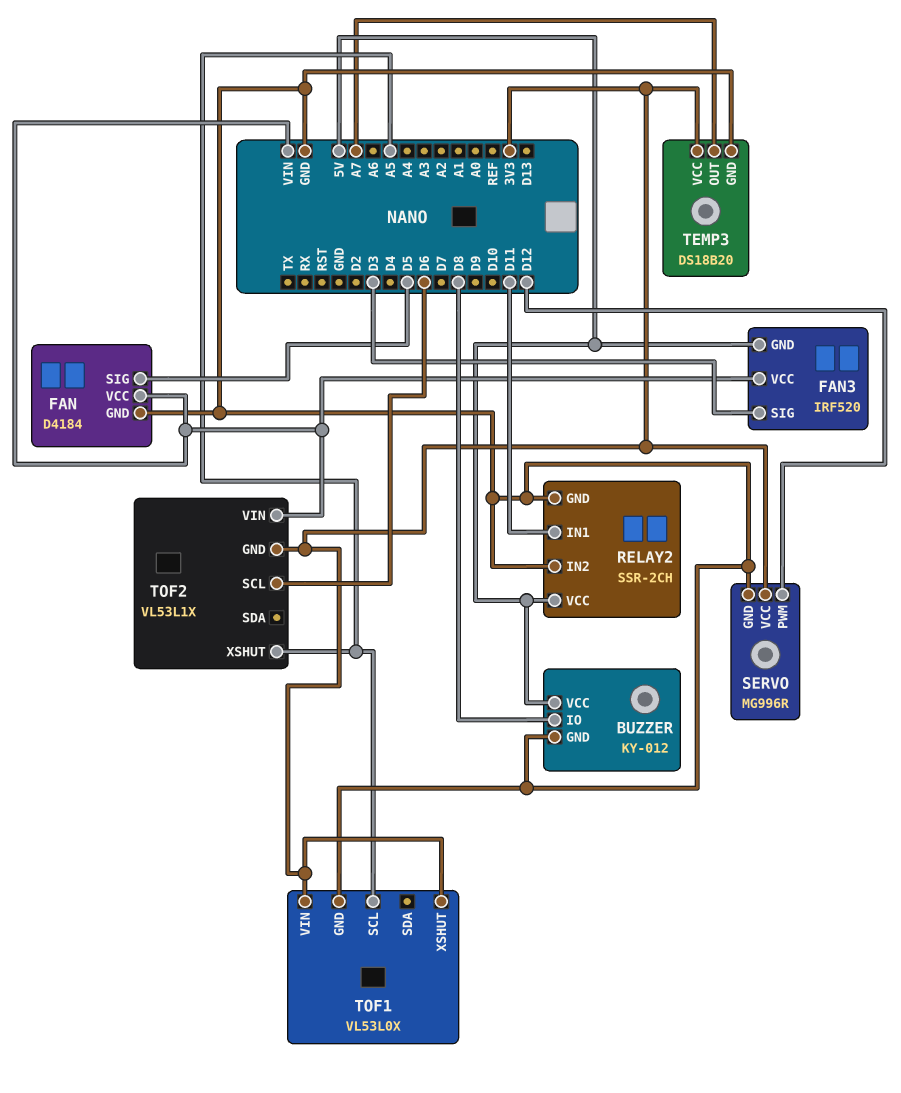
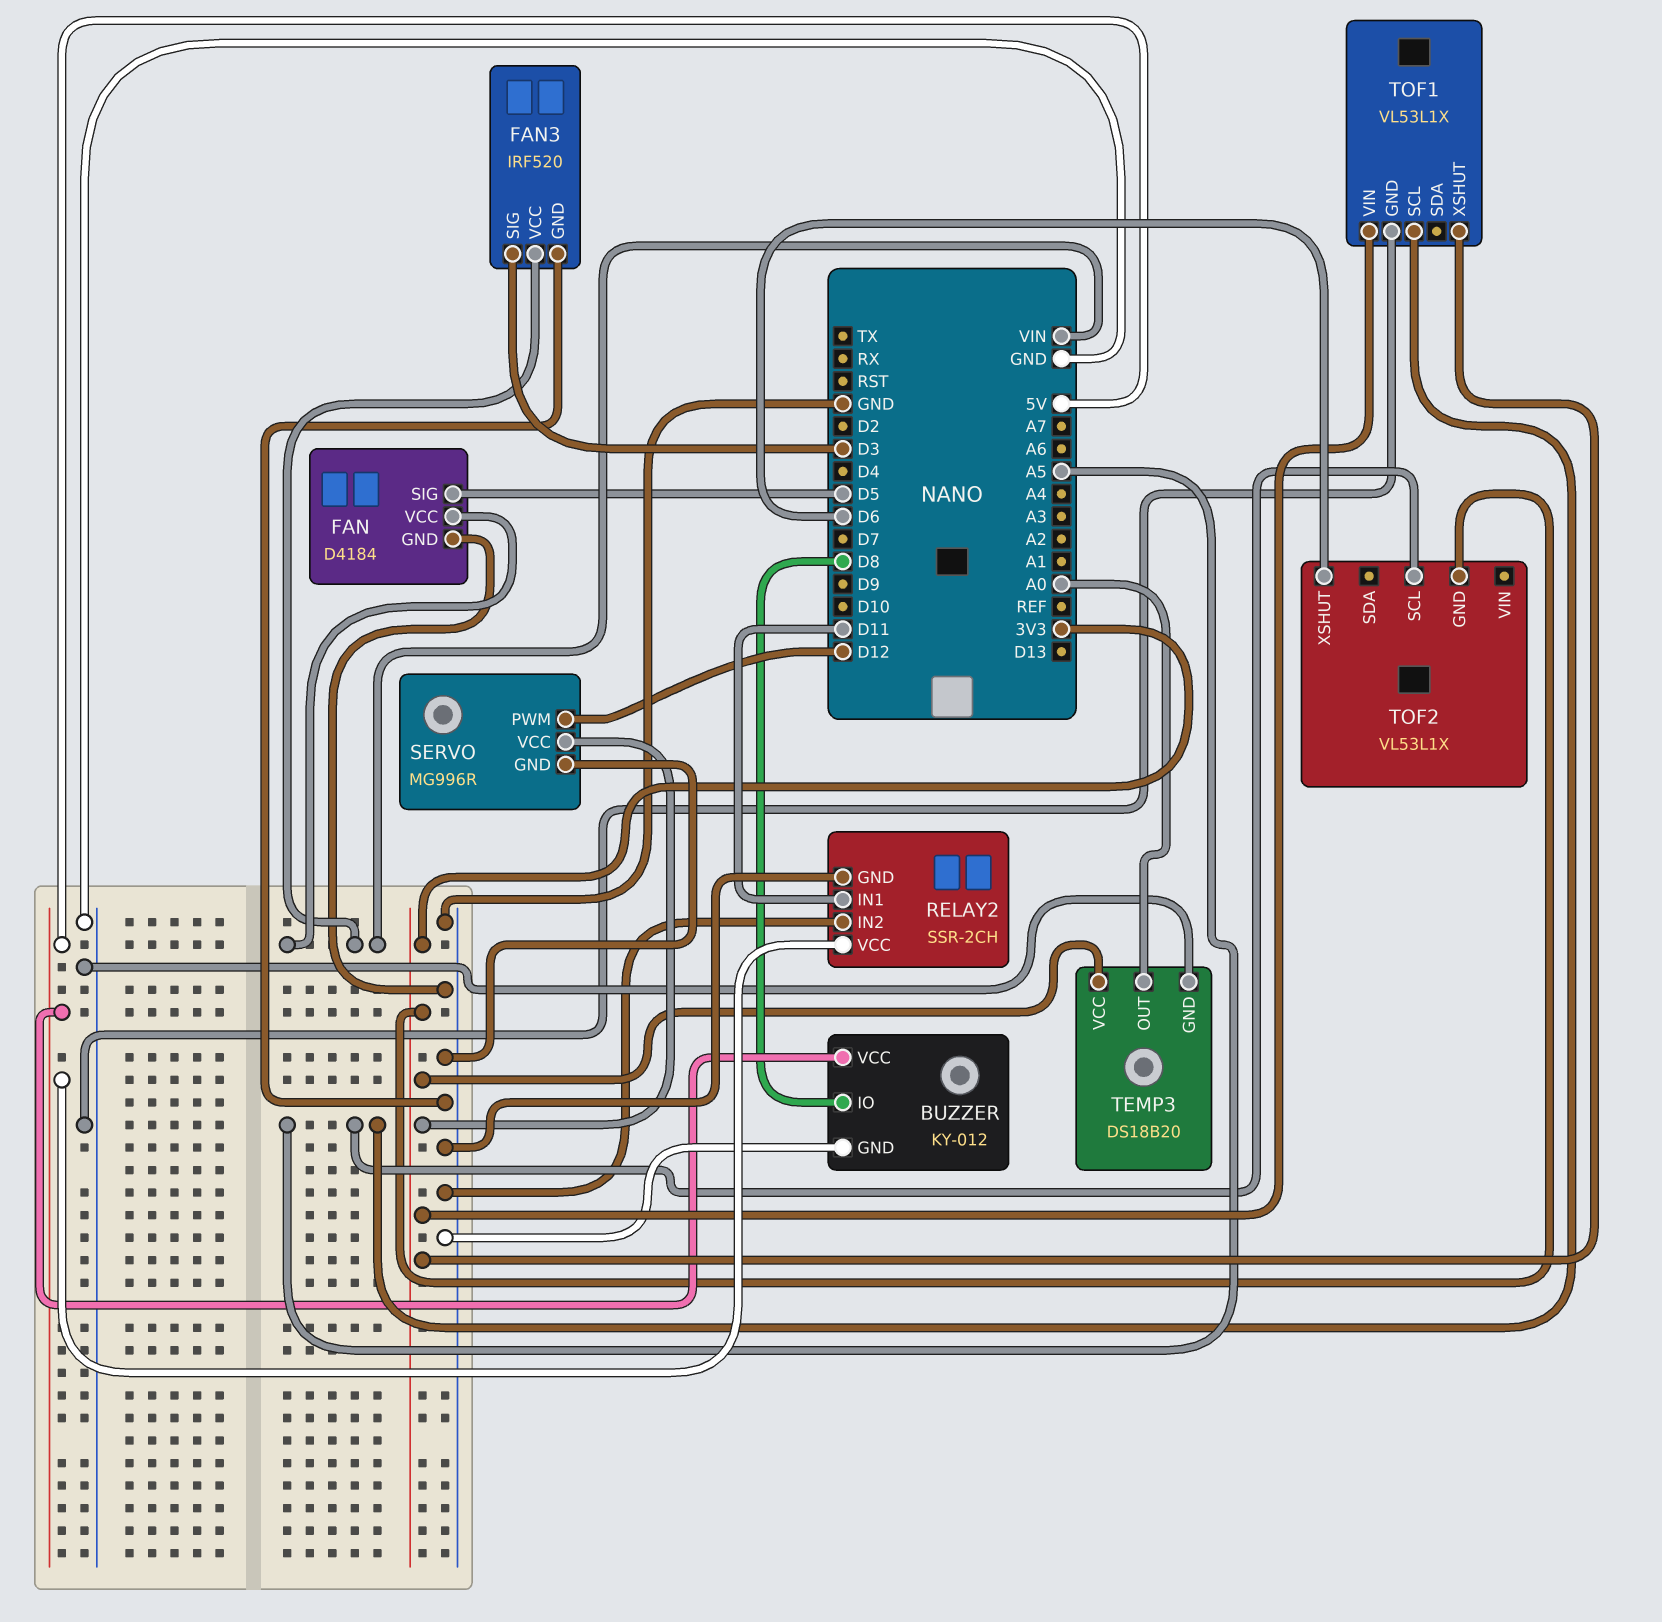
FAN3 pin GND: 5V -> GND
TEMP3 pin OUT: A7 -> A0
TOF1: VL53L0X -> VL53L1X
TOF2 pin SCL: D6 -> A5
TOF2 pin VIN: VIN -> none
TOF2 pin XSHUT: A5 -> D6

